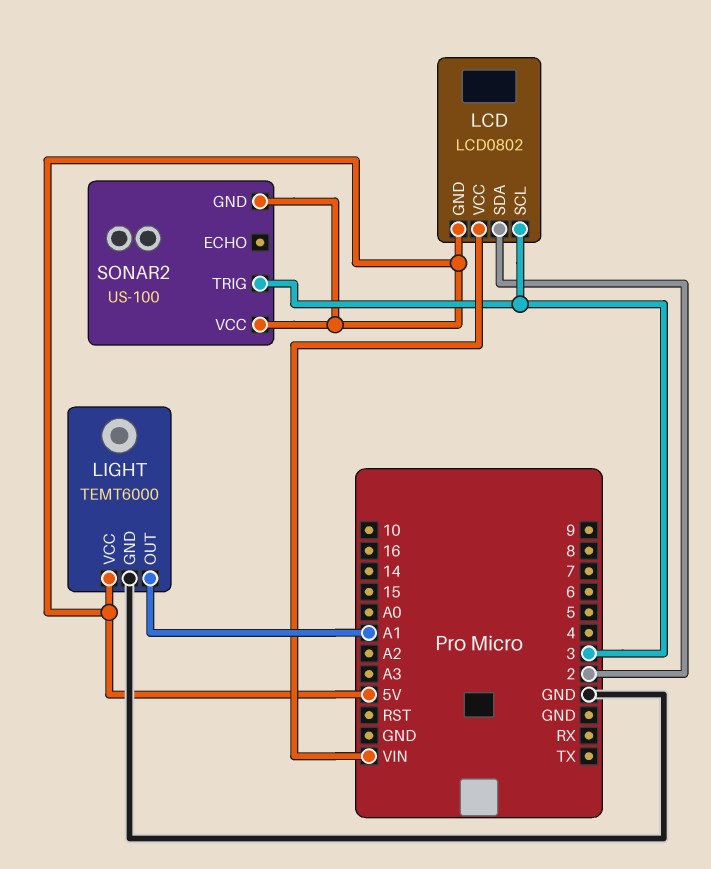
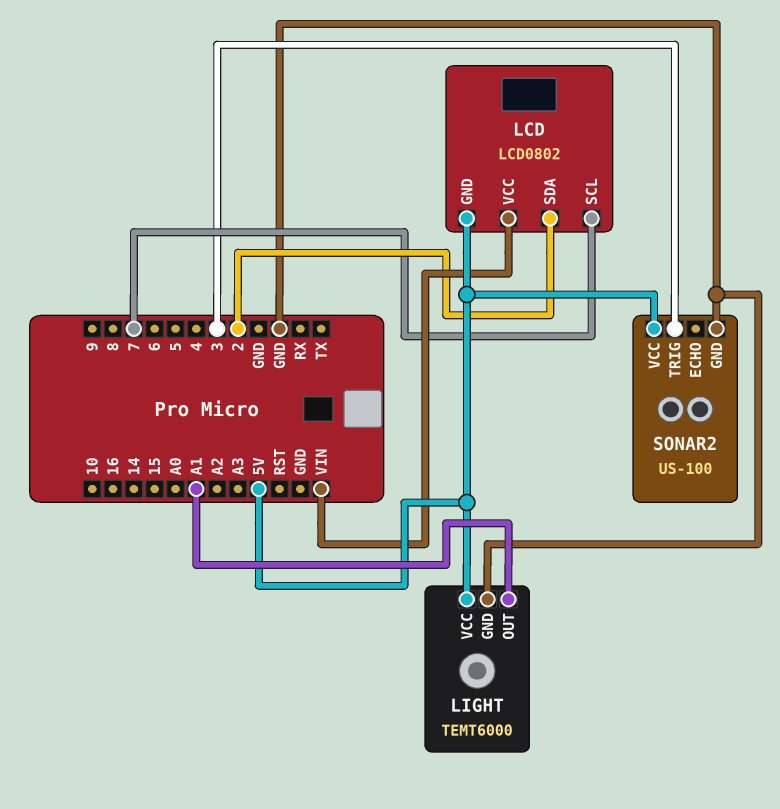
LCD pin SCL: 3 -> 7
SONAR2 pin GND: 5V -> GND

